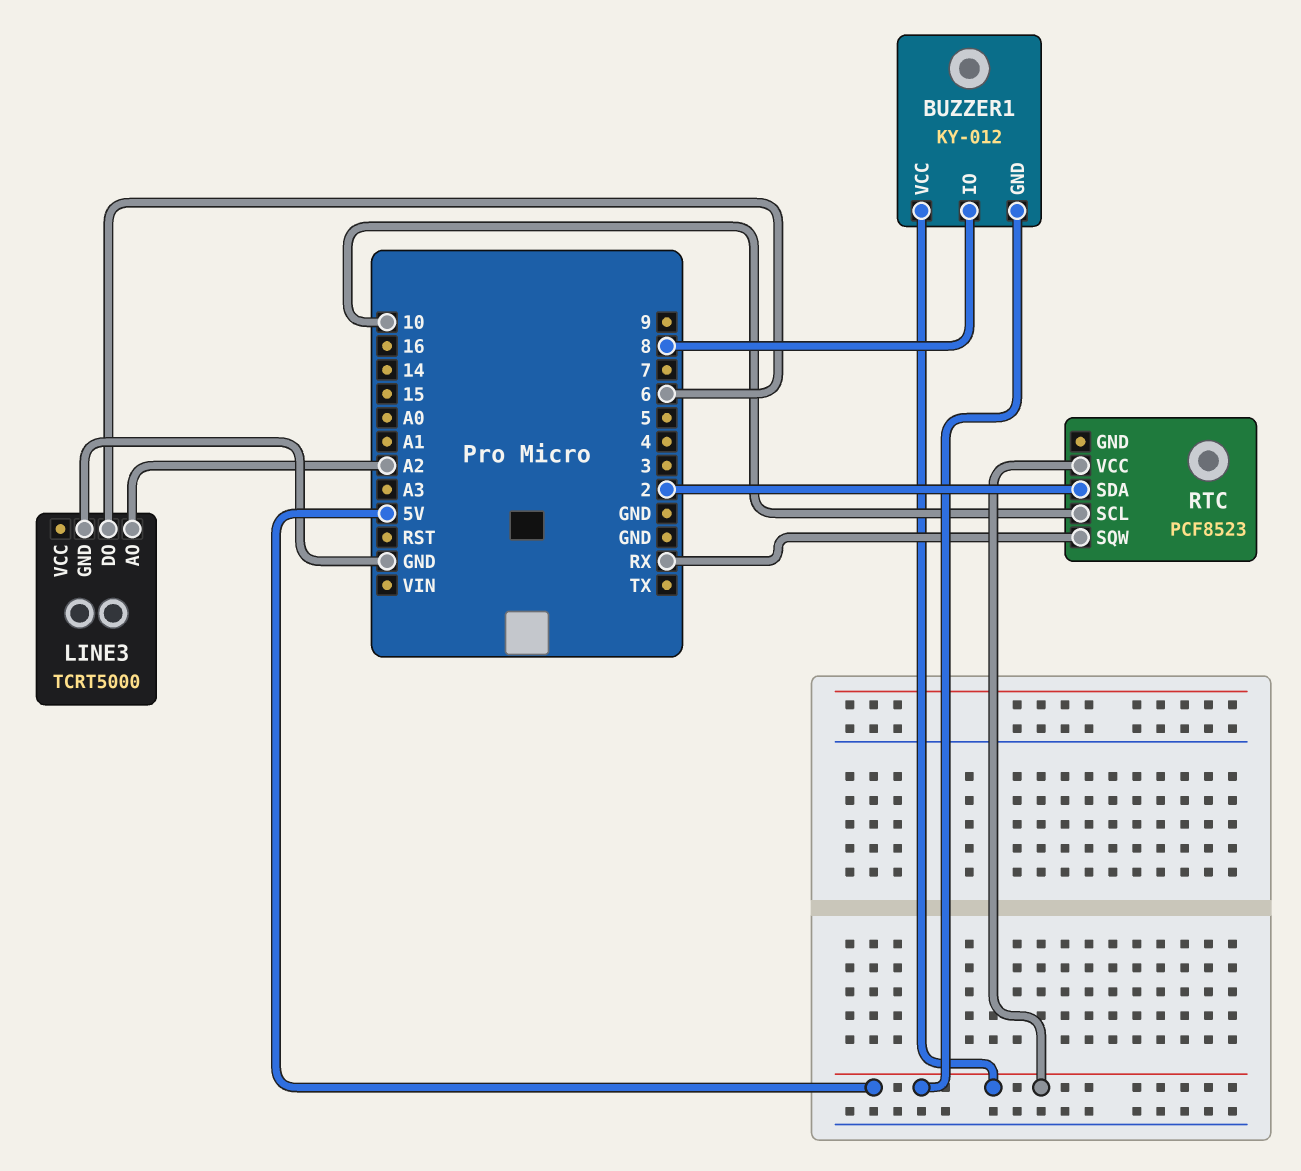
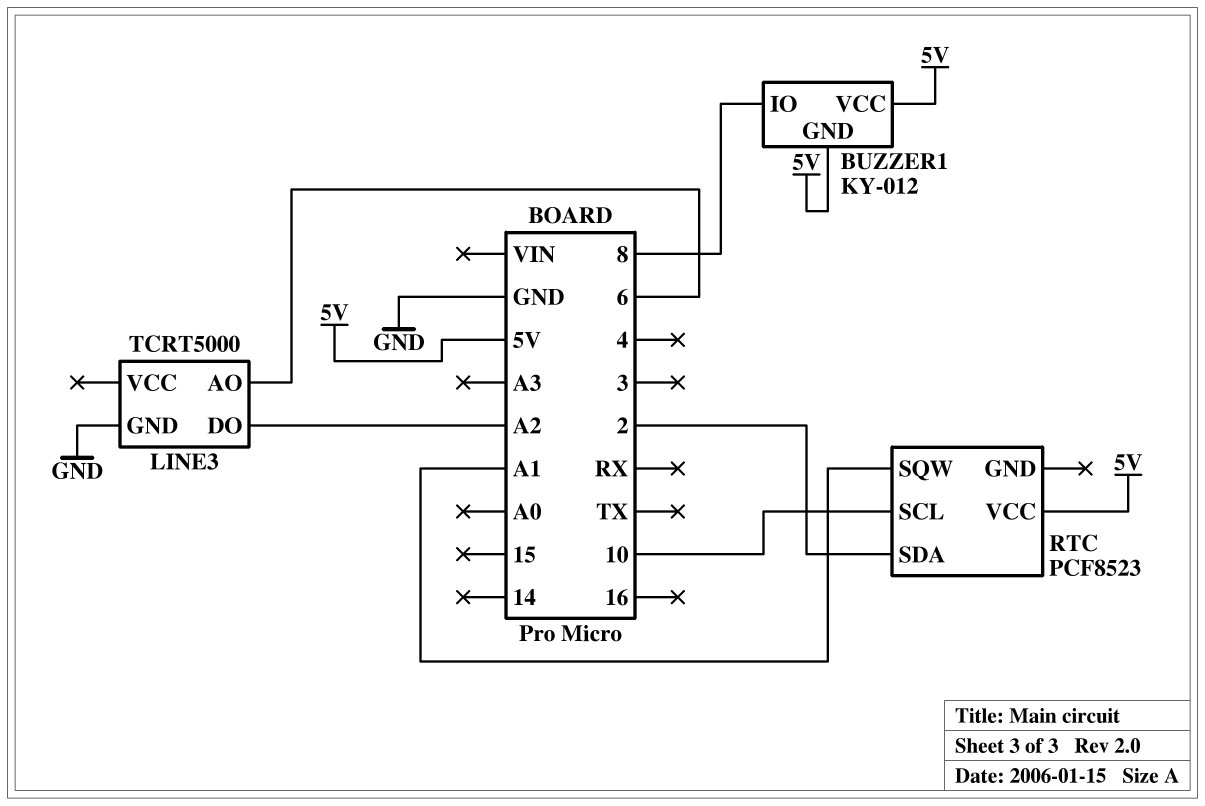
LINE3 pin AO: A2 -> 6
LINE3 pin DO: 6 -> A2
RTC pin SQW: RX -> A1

